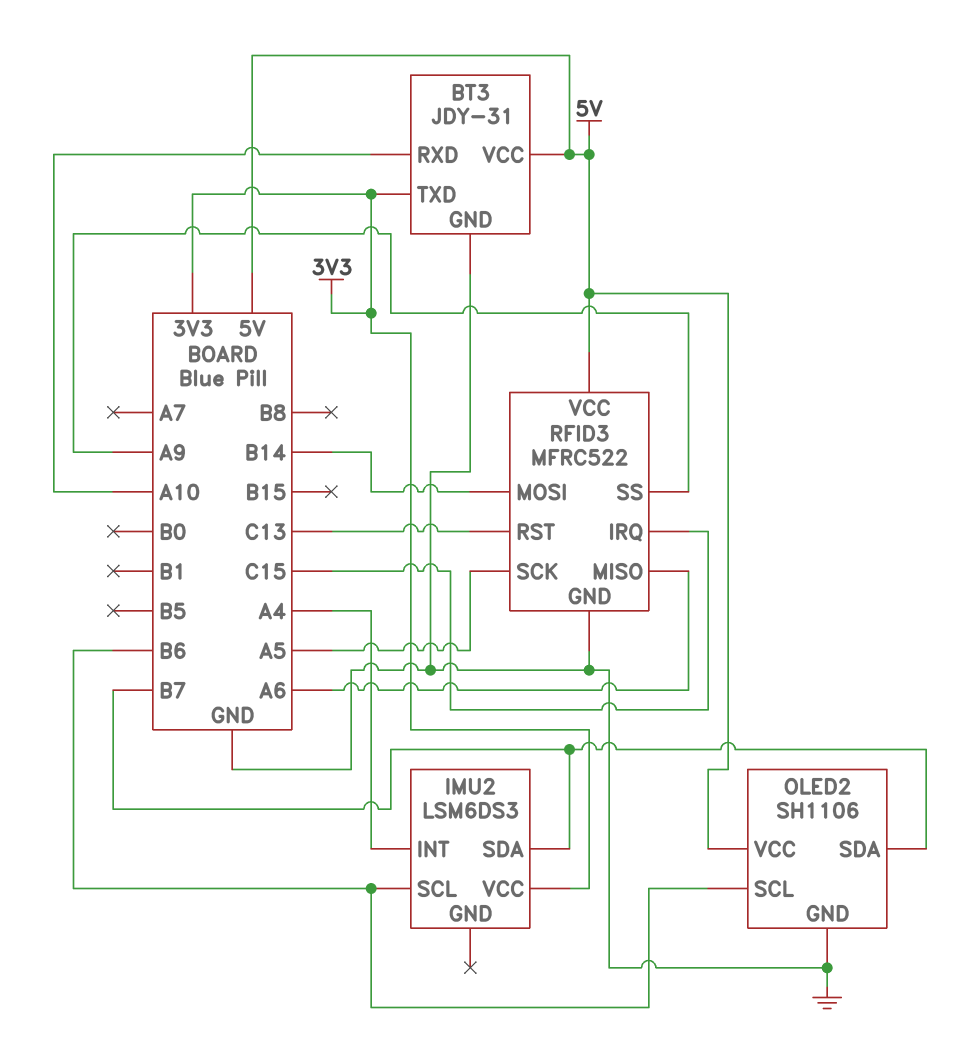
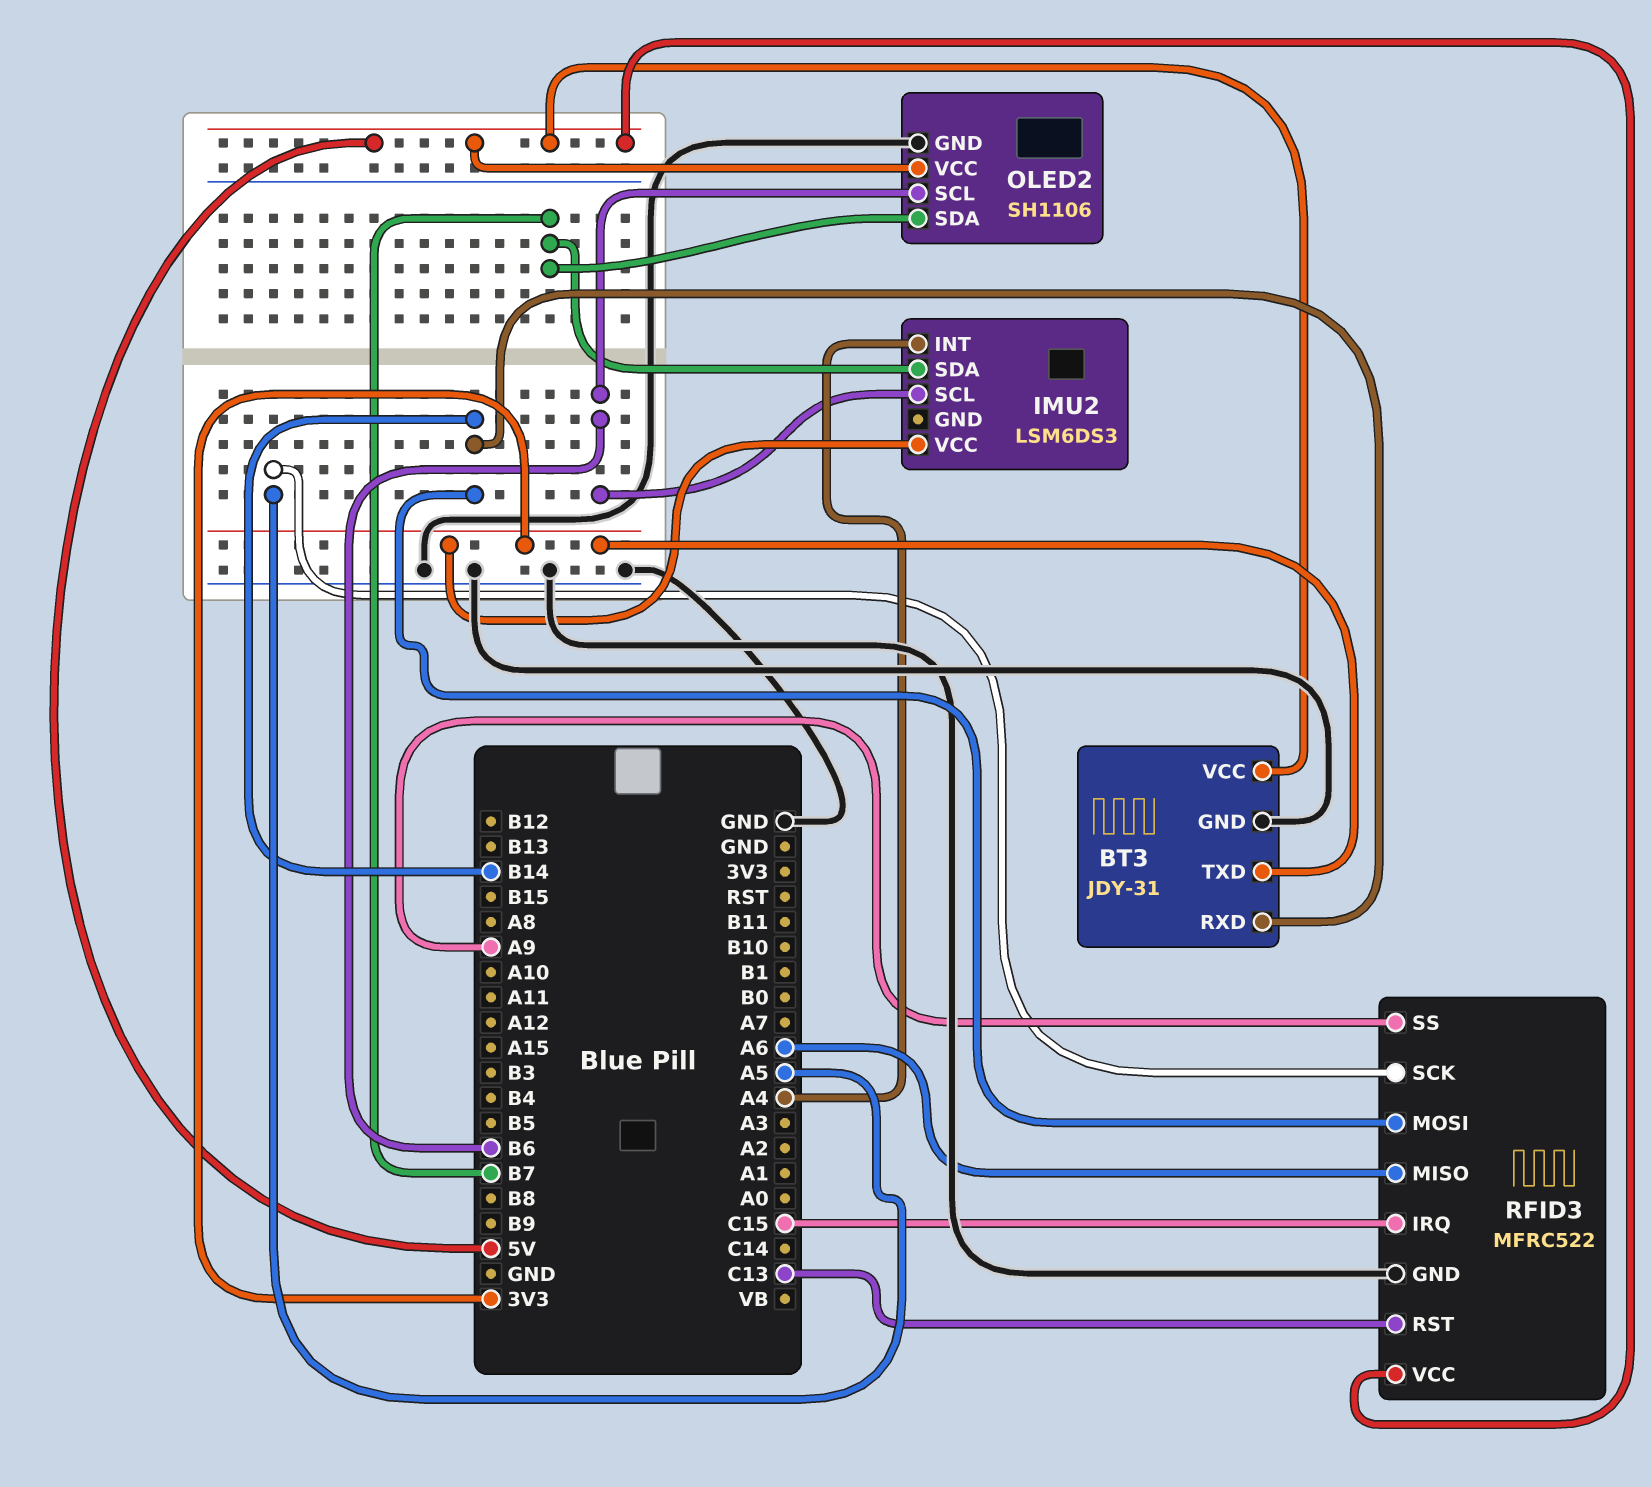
BT3 pin RXD: A10 -> B14

